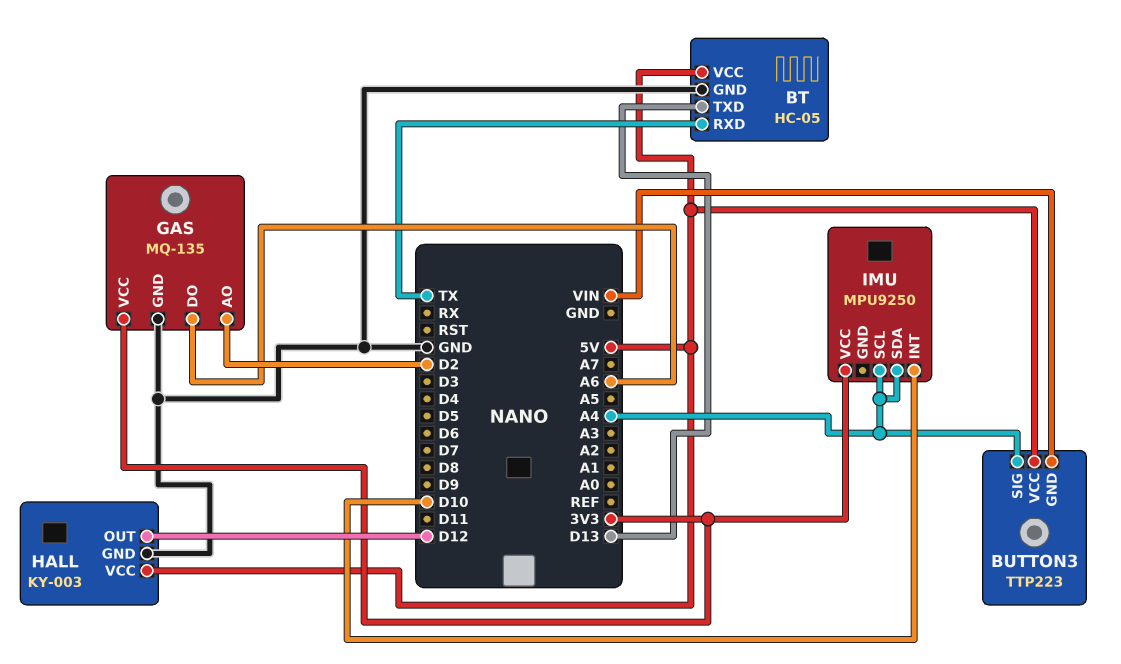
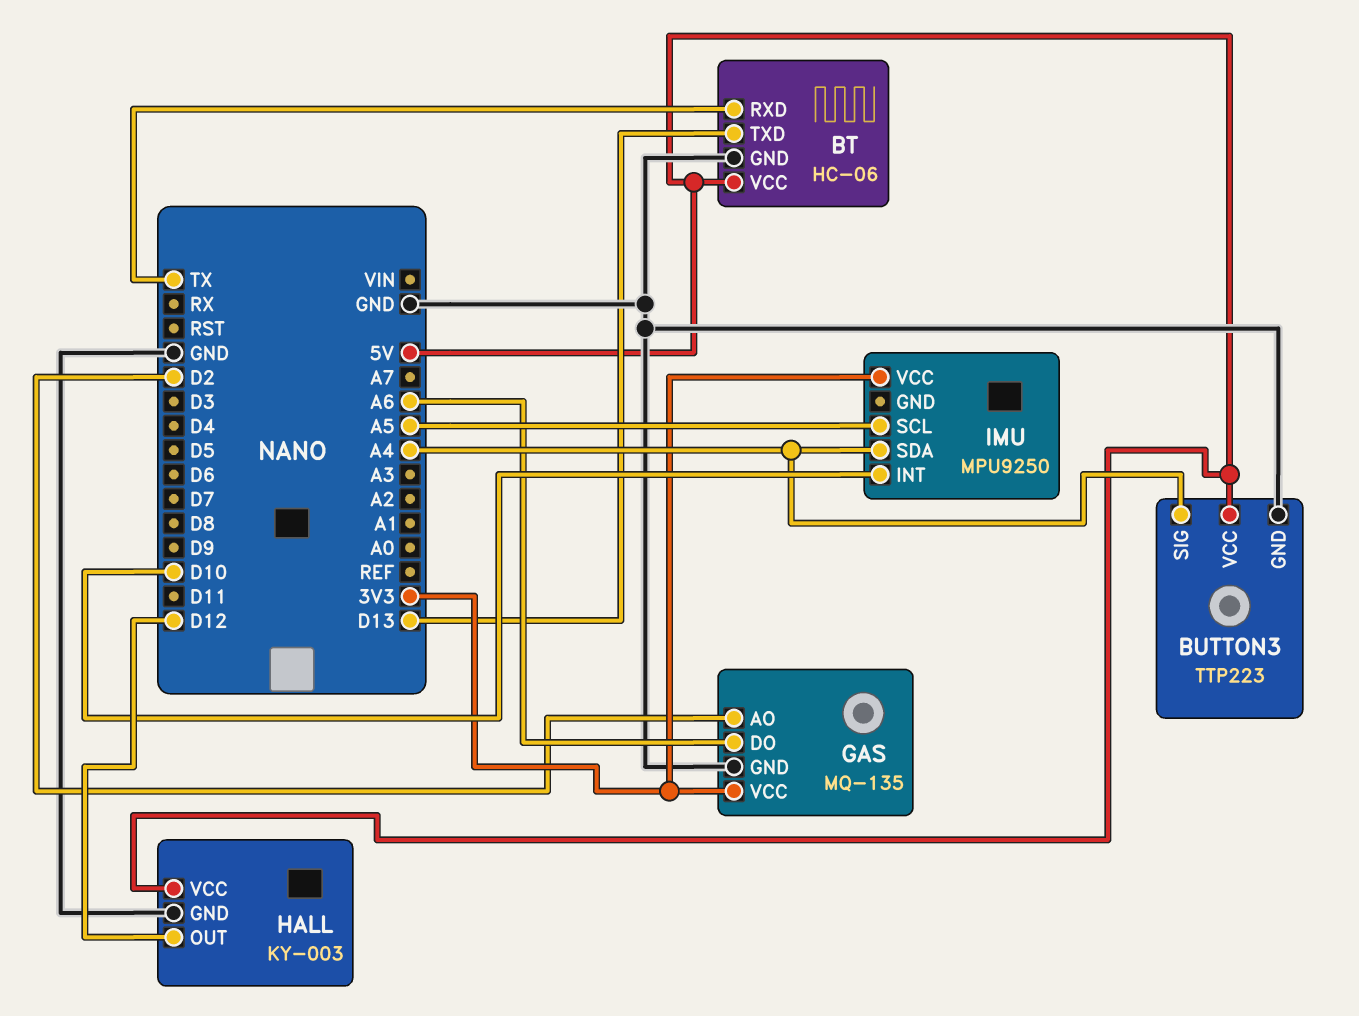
BT: HC-05 -> HC-06
BUTTON3 pin GND: VIN -> GND
IMU pin SCL: A4 -> A5

